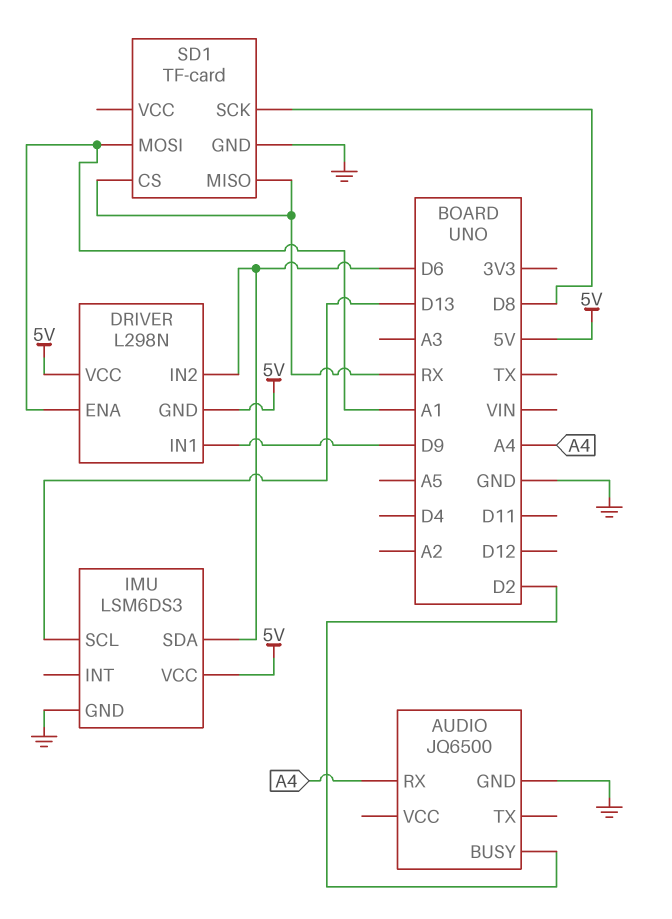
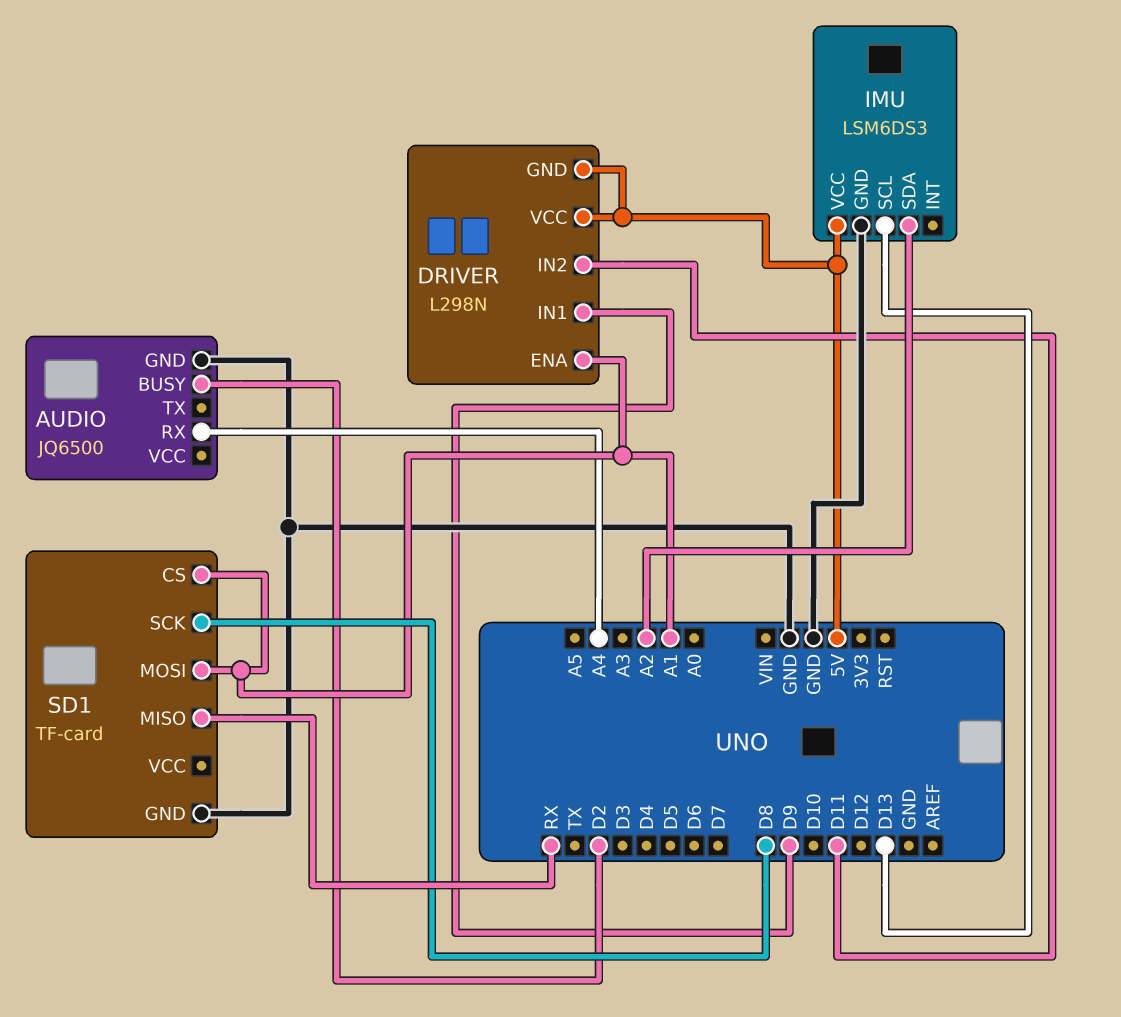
DRIVER pin IN2: D6 -> D11
IMU pin SDA: D6 -> A2
SD1 pin CS: RX -> A1

